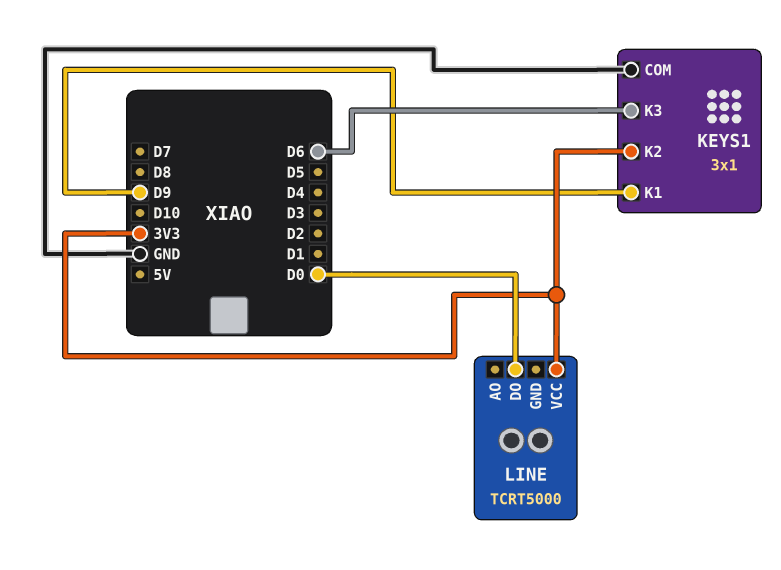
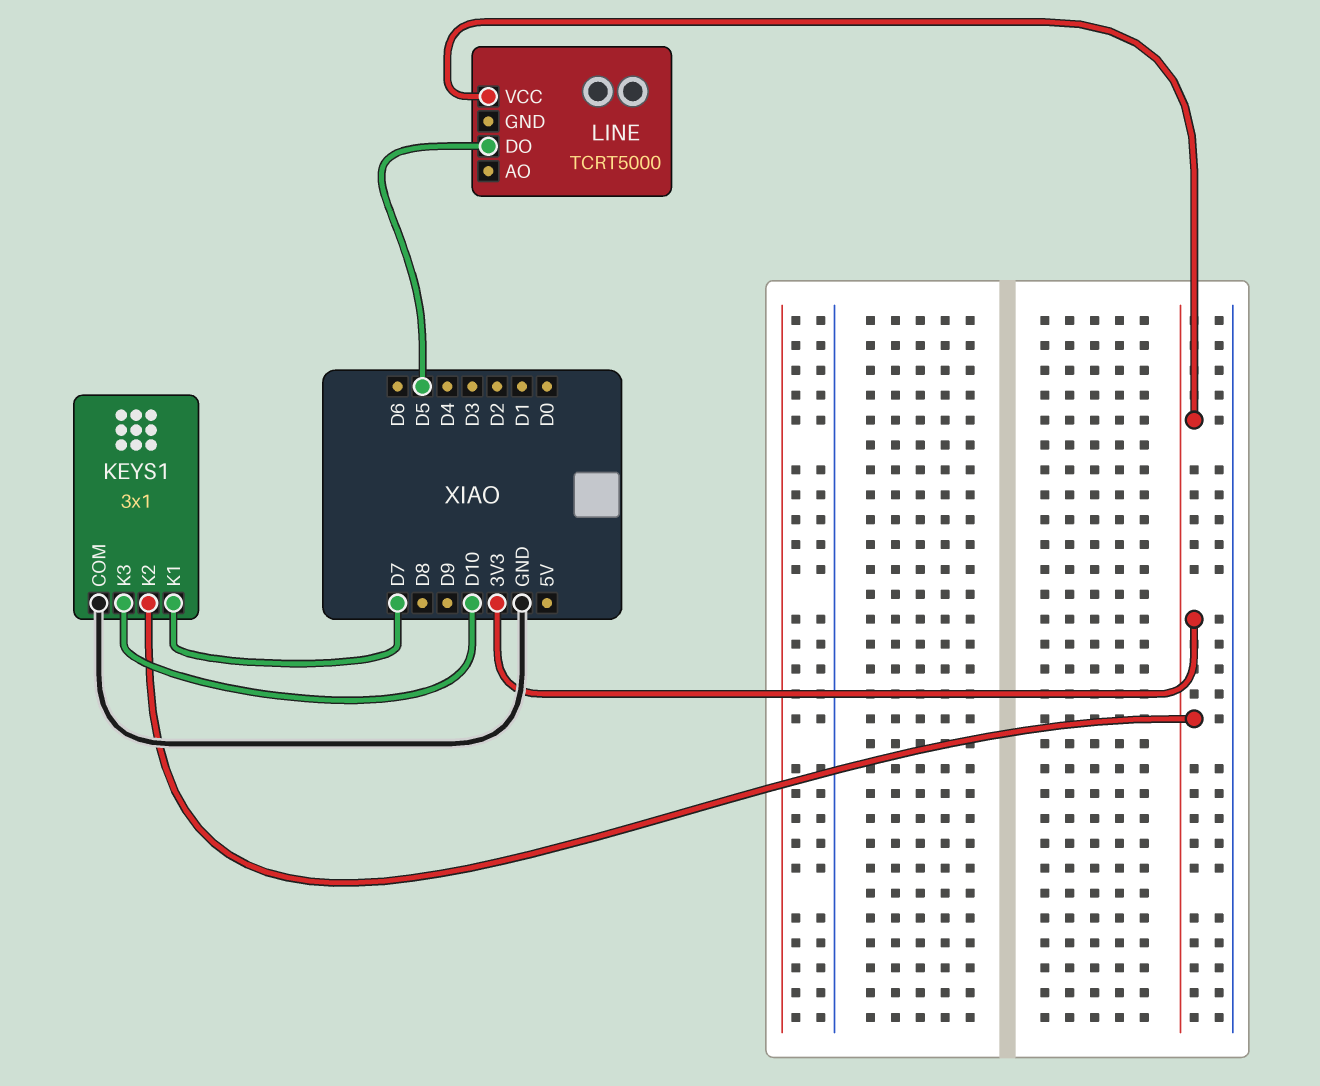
KEYS1 pin K1: D9 -> D7
KEYS1 pin K3: D6 -> D10
LINE pin DO: D0 -> D5

